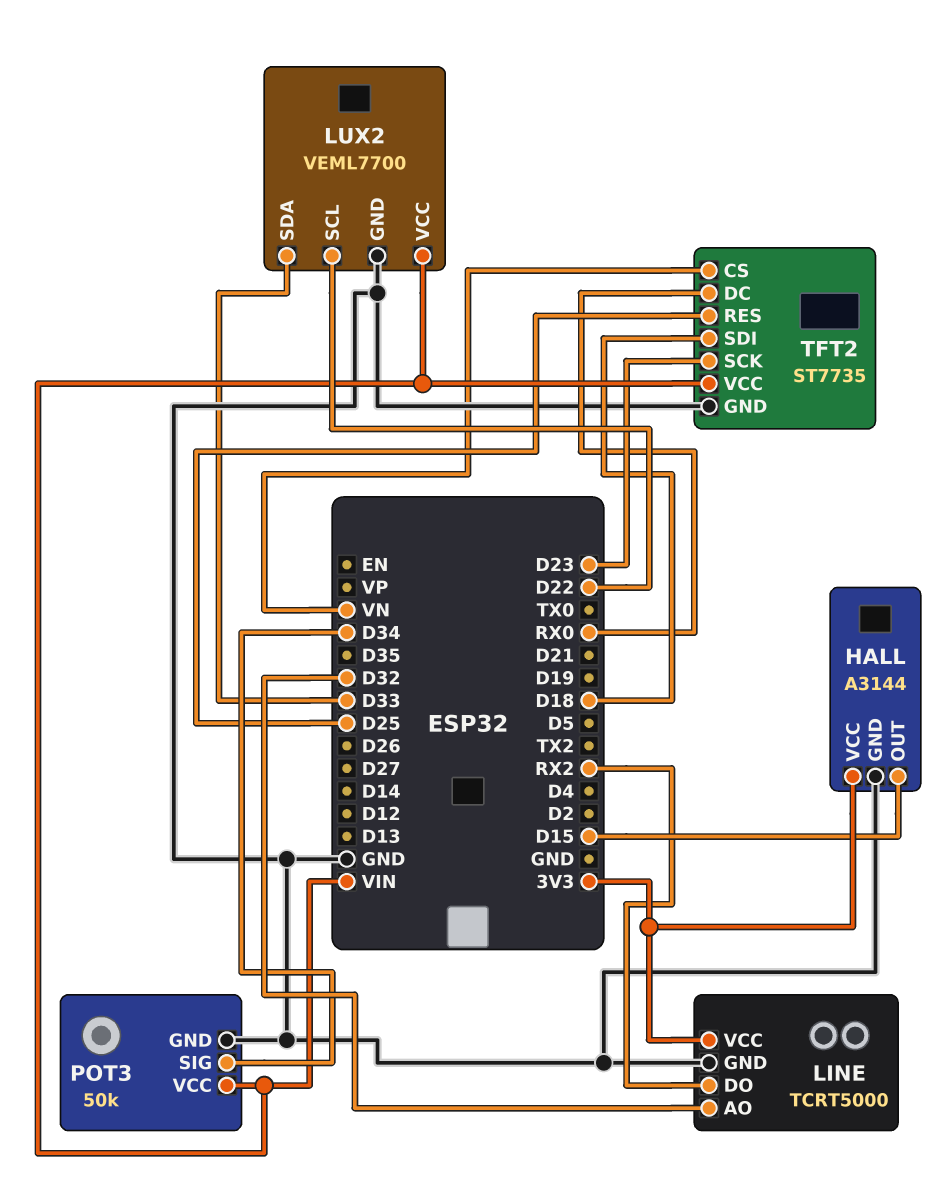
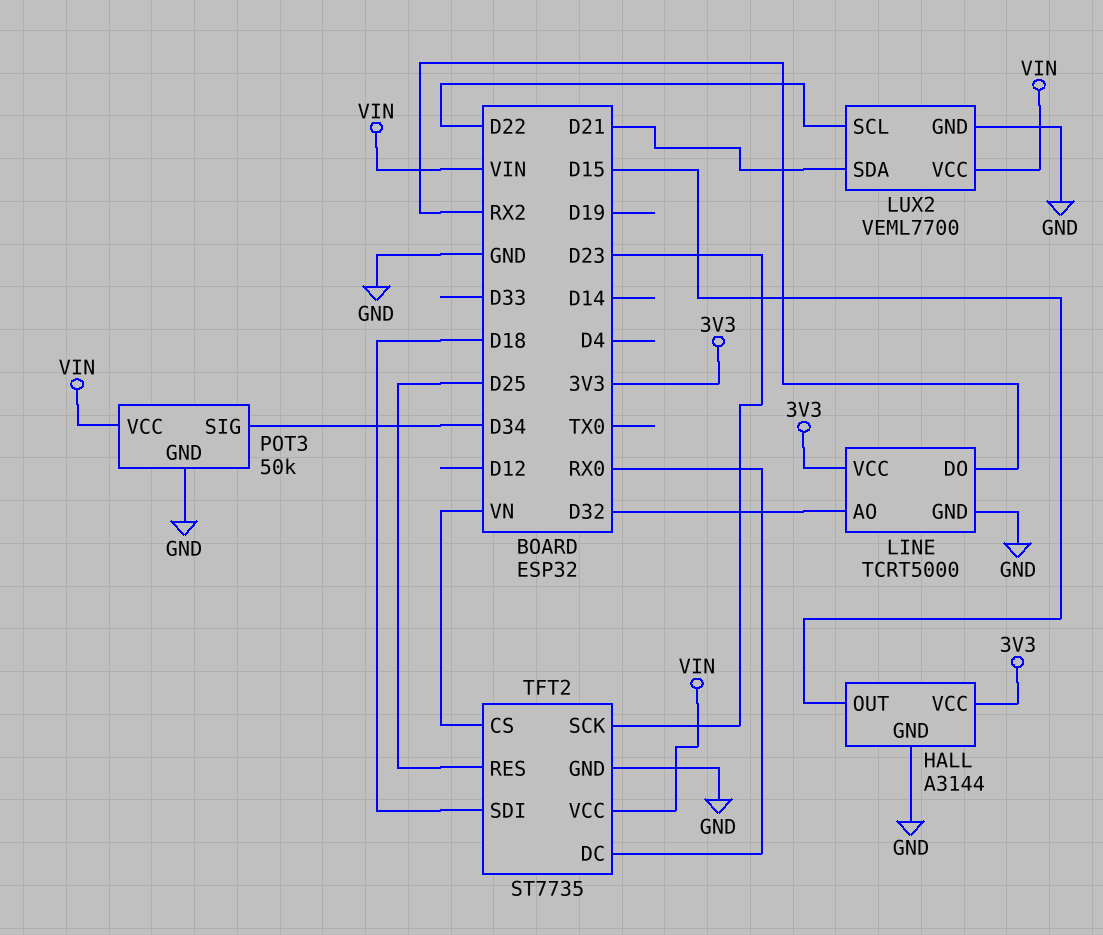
LUX2 pin SDA: D33 -> D21

